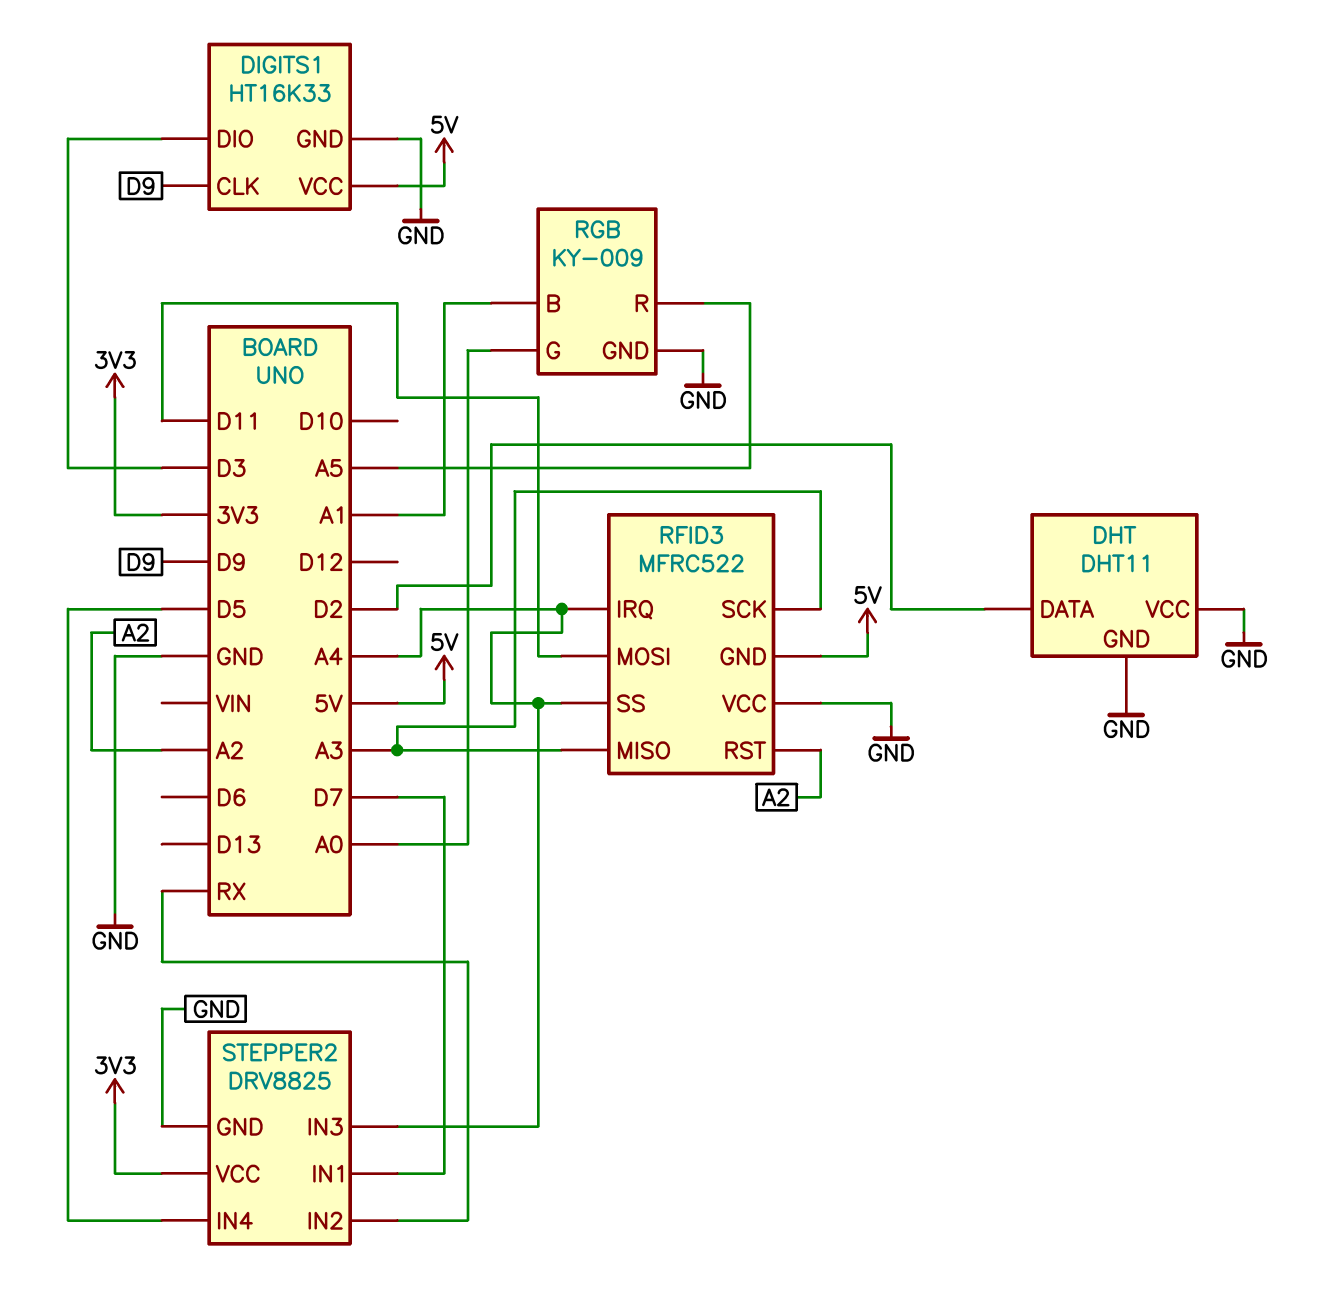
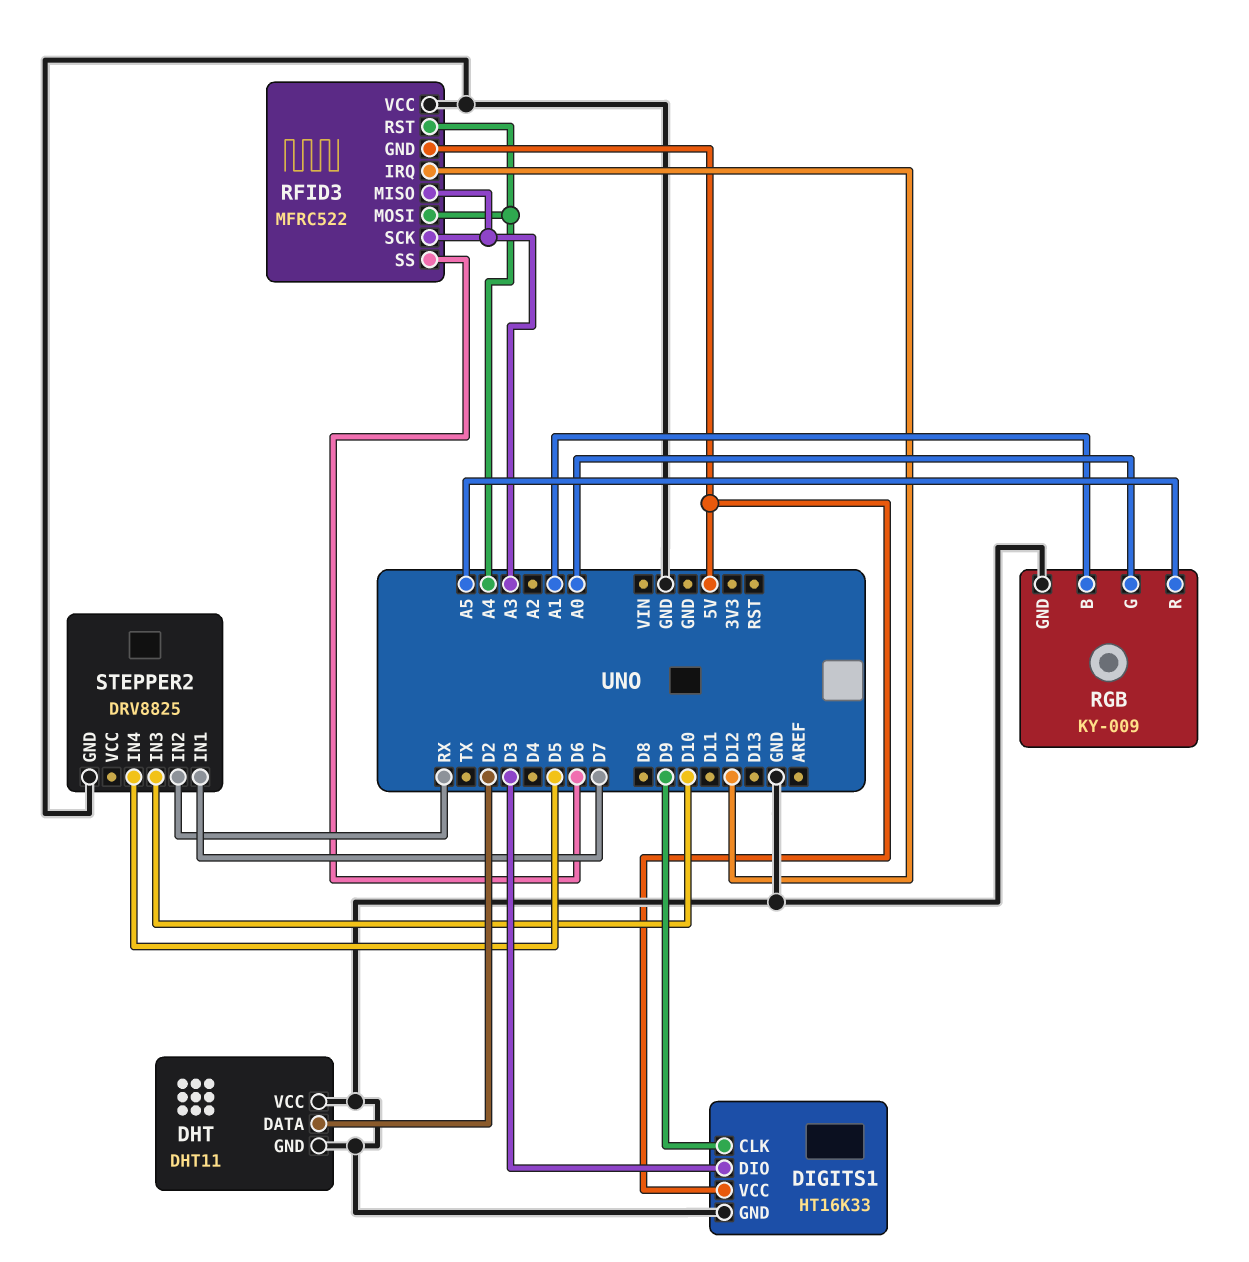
RFID3 pin IRQ: A4 -> D12
RFID3 pin MOSI: D11 -> A4
RFID3 pin RST: A2 -> A4
RFID3 pin SS: A4 -> D6
STEPPER2 pin IN3: A4 -> D10
STEPPER2 pin VCC: 3V3 -> none

